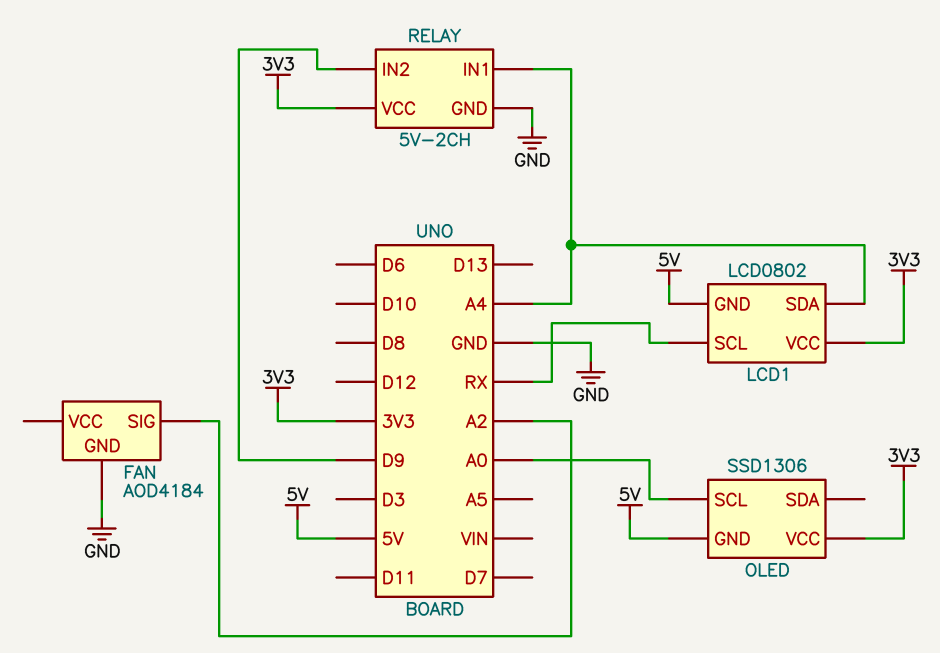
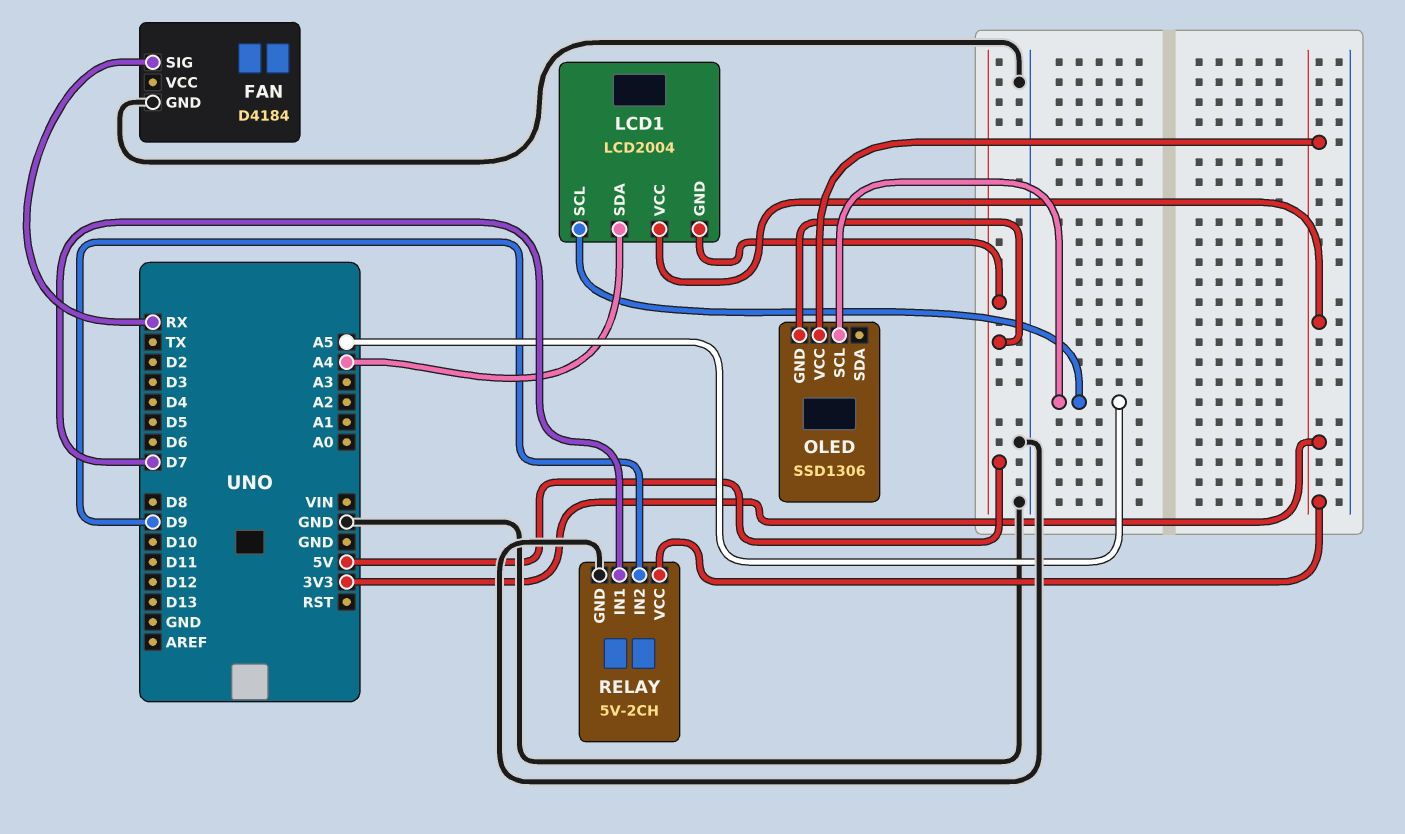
FAN: AOD4184 -> D4184
FAN pin SIG: A2 -> RX
LCD1: LCD0802 -> LCD2004
LCD1 pin SCL: RX -> A5
OLED pin SCL: A0 -> A5
RELAY pin IN1: A4 -> D7

